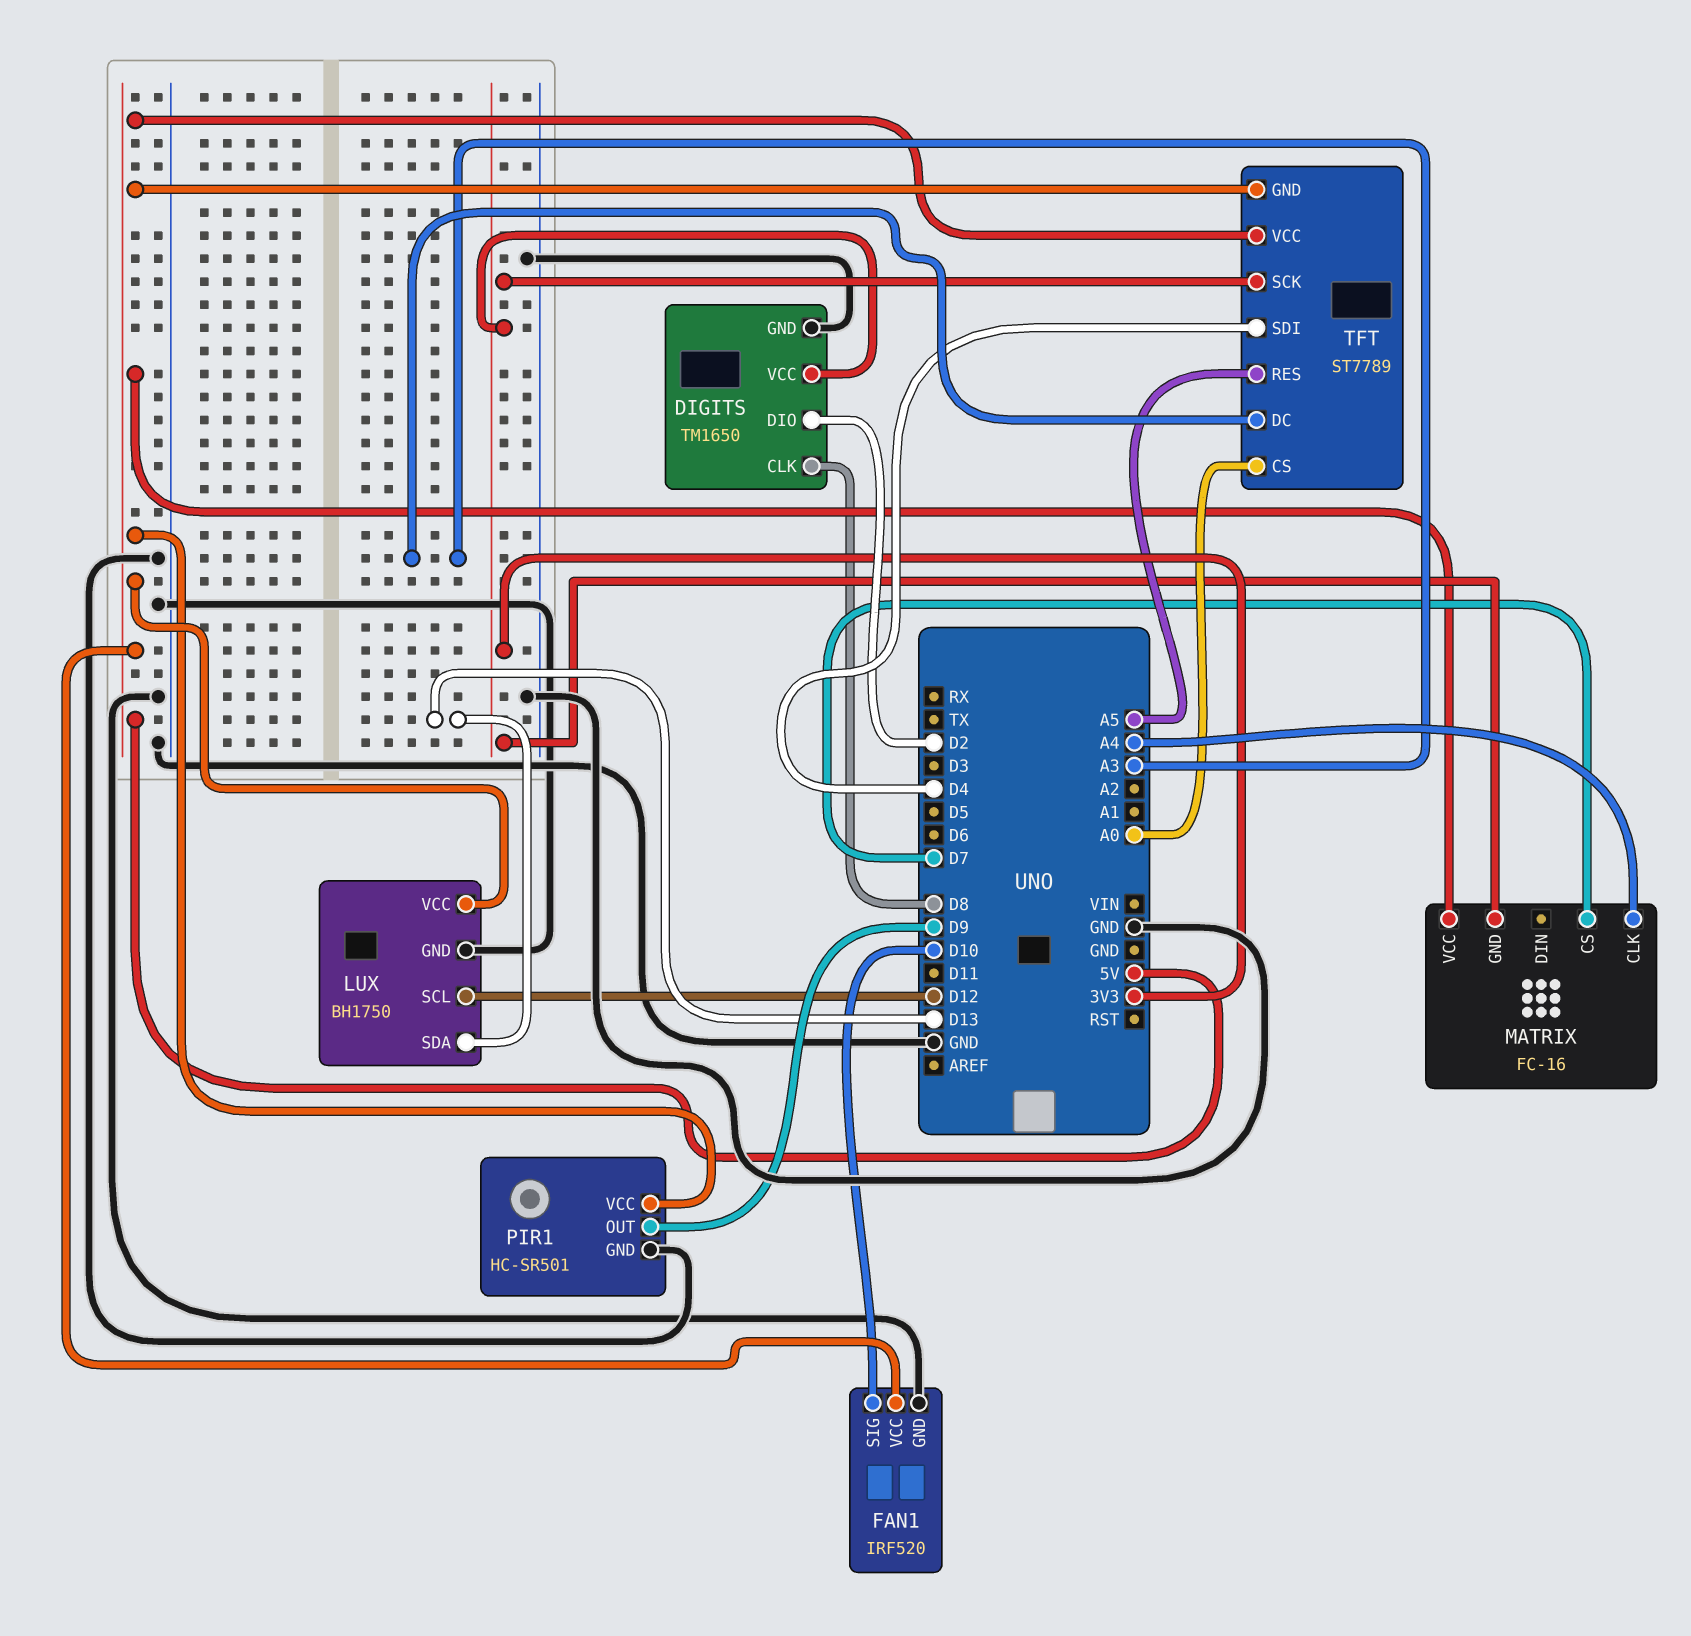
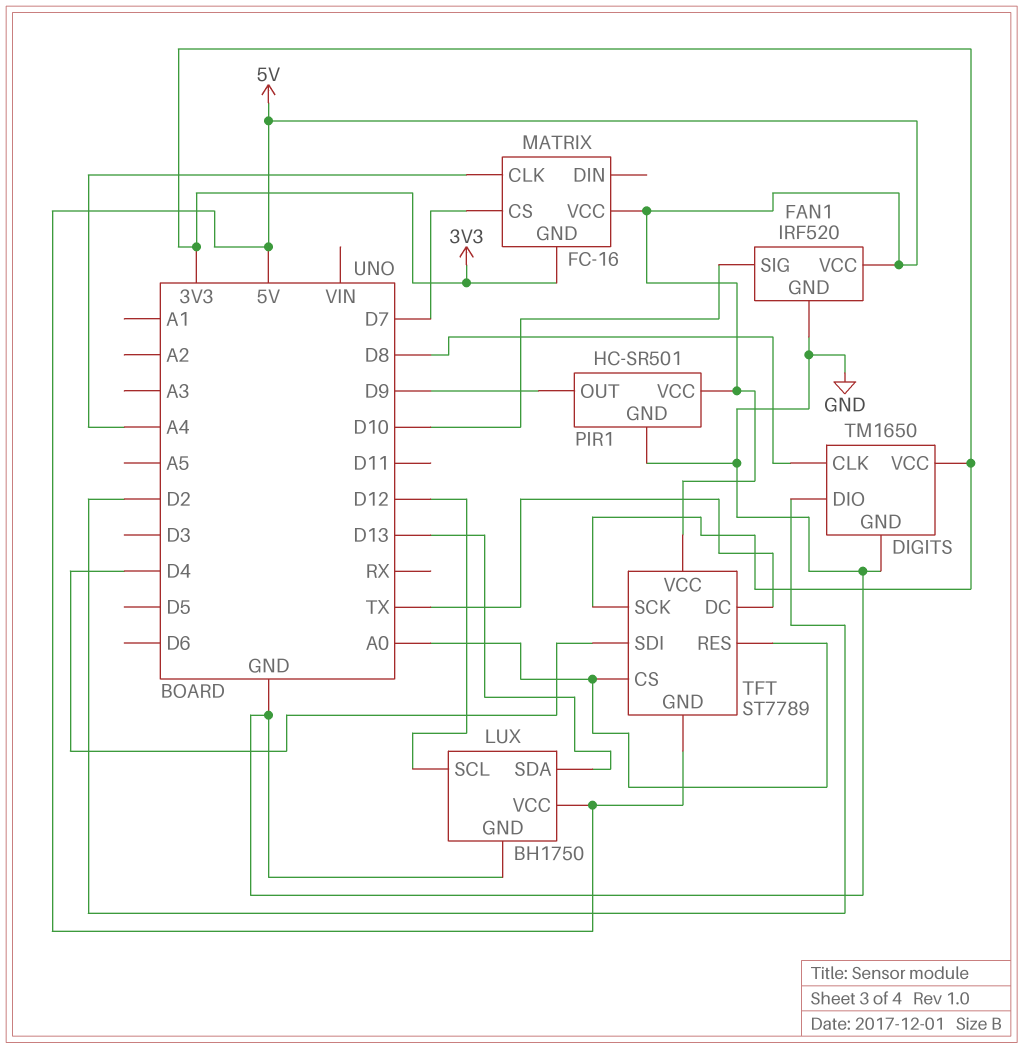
TFT pin DC: A3 -> TX
TFT pin RES: A5 -> A0

